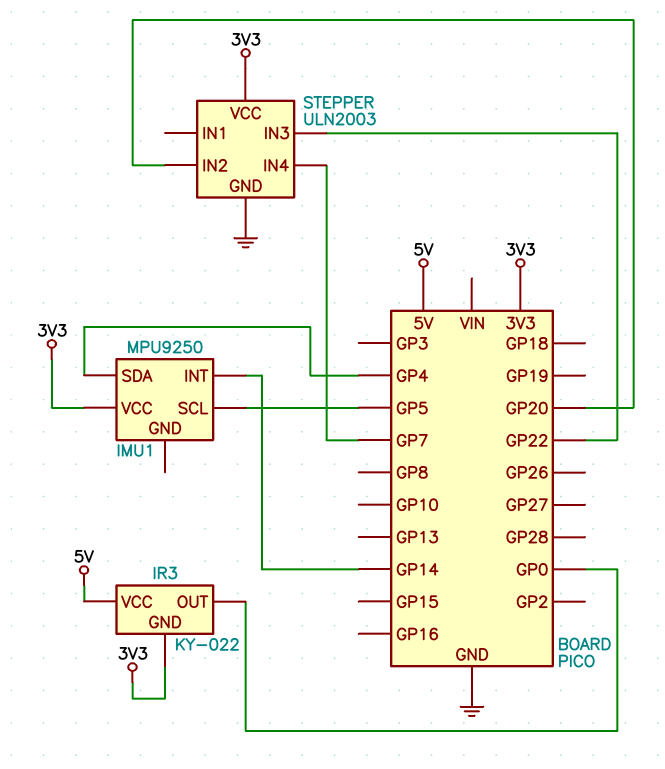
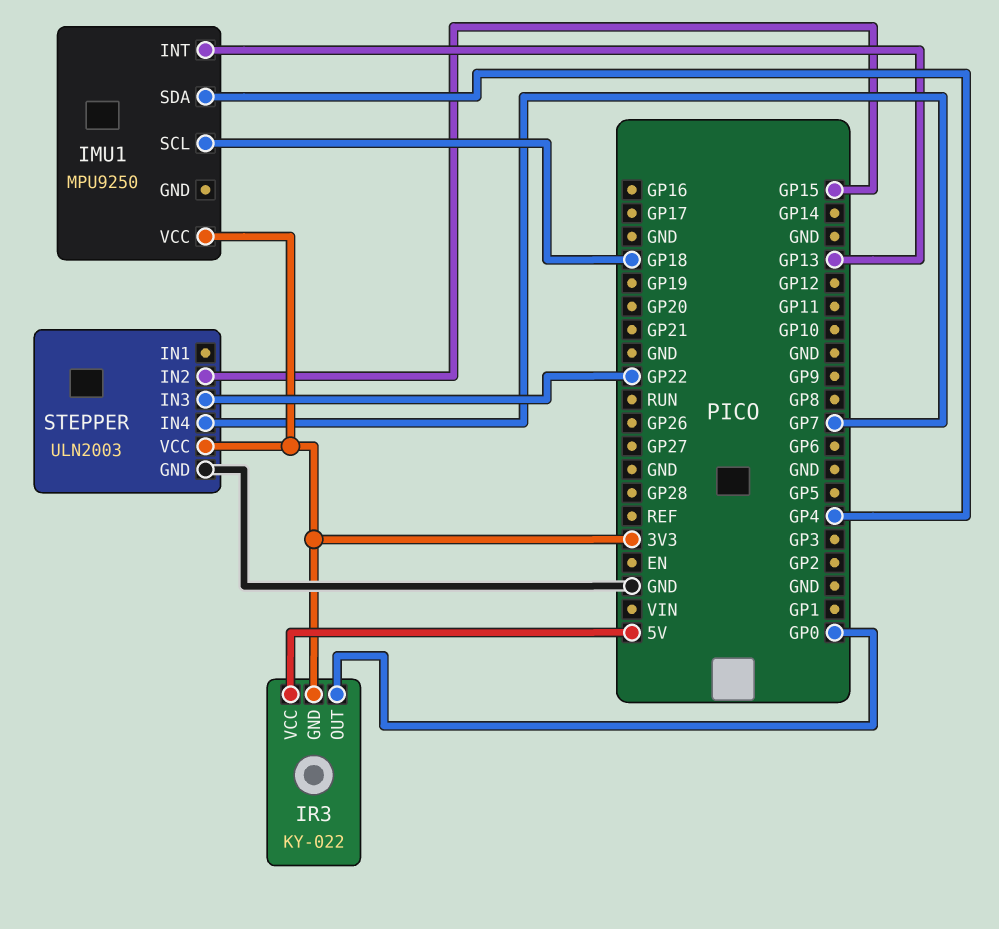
IMU1 pin INT: GP14 -> GP13
IMU1 pin SCL: GP5 -> GP18
STEPPER pin IN2: GP20 -> GP15

